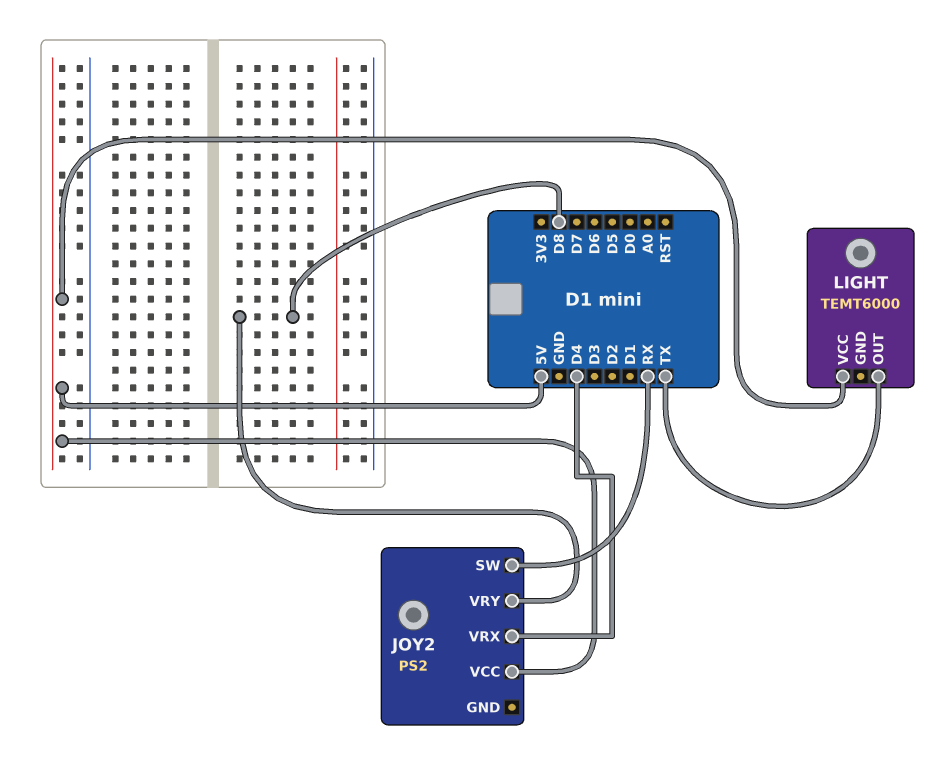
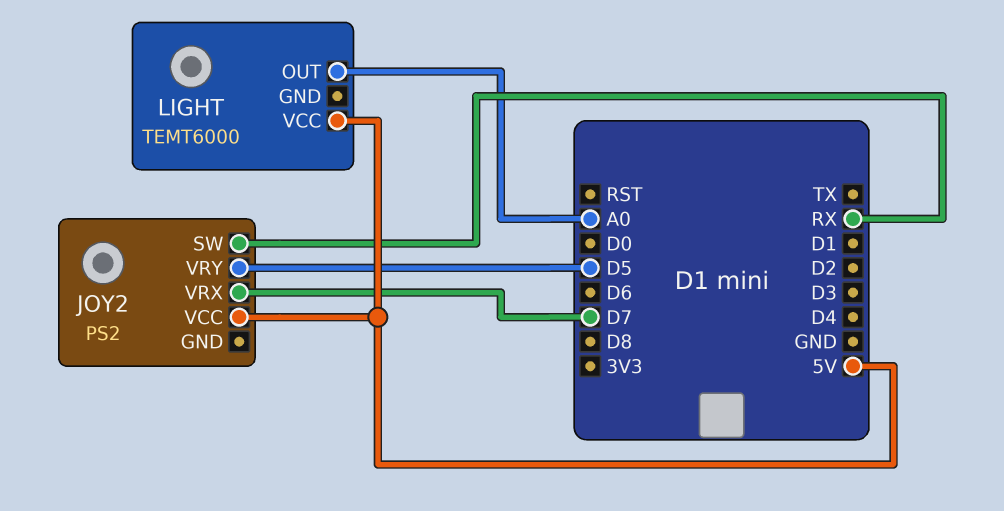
JOY2 pin VRX: D4 -> D7
JOY2 pin VRY: D8 -> D5
LIGHT pin OUT: TX -> A0

